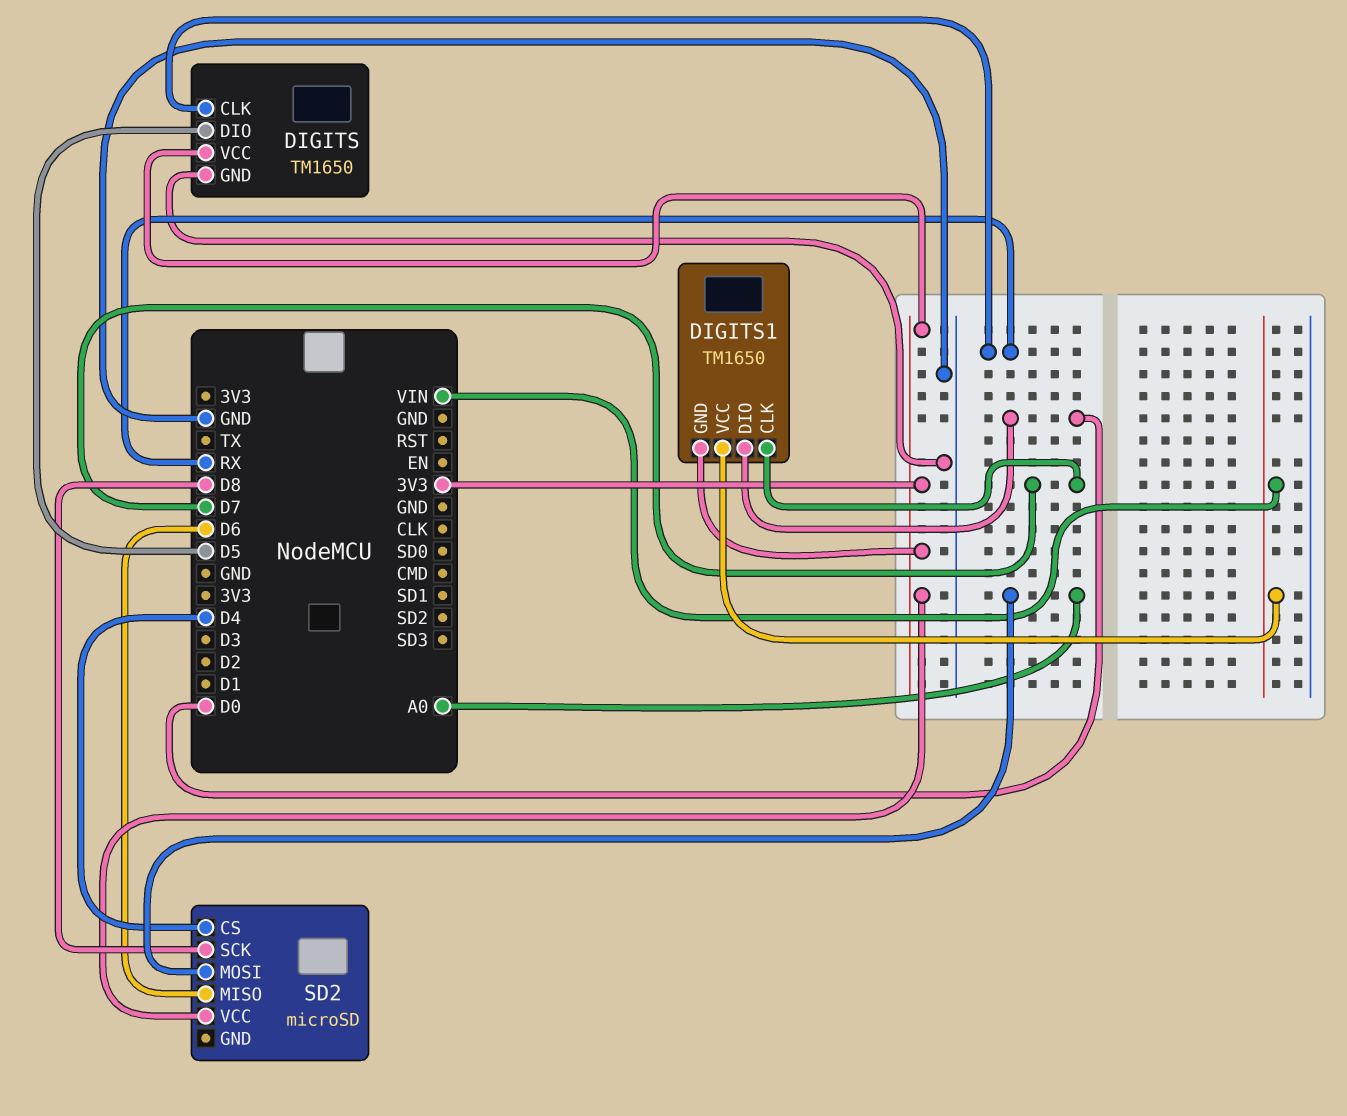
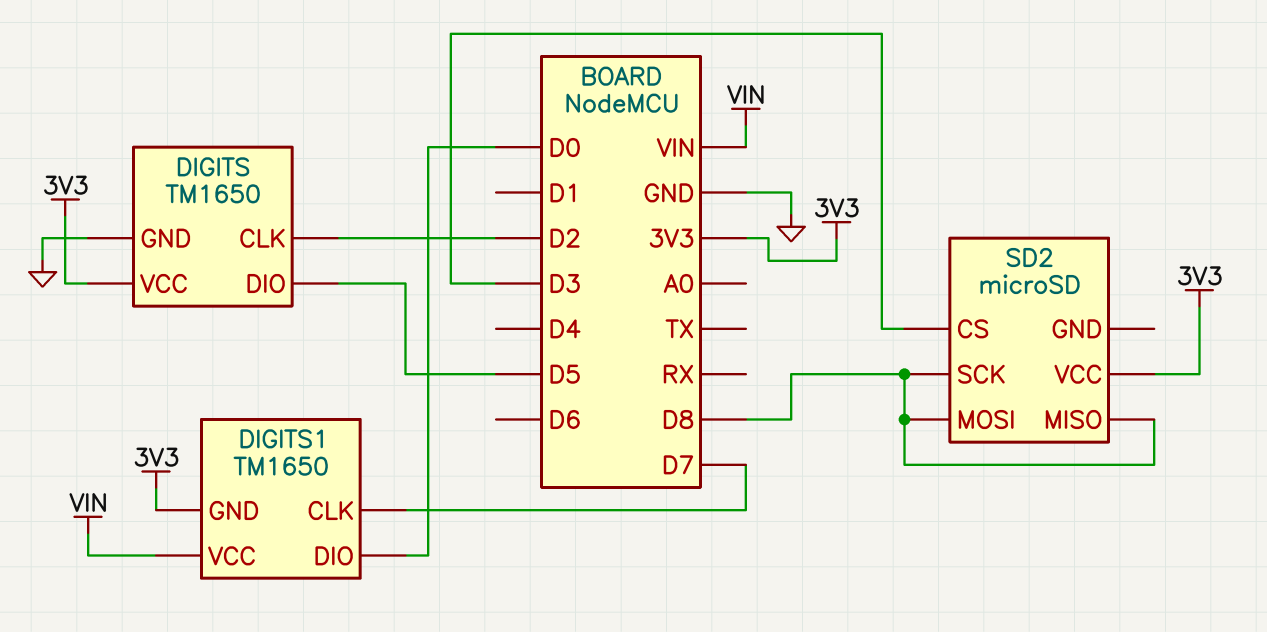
DIGITS pin CLK: RX -> D2
SD2 pin CS: D4 -> D3
SD2 pin MISO: D6 -> D8
SD2 pin MOSI: A0 -> D8

